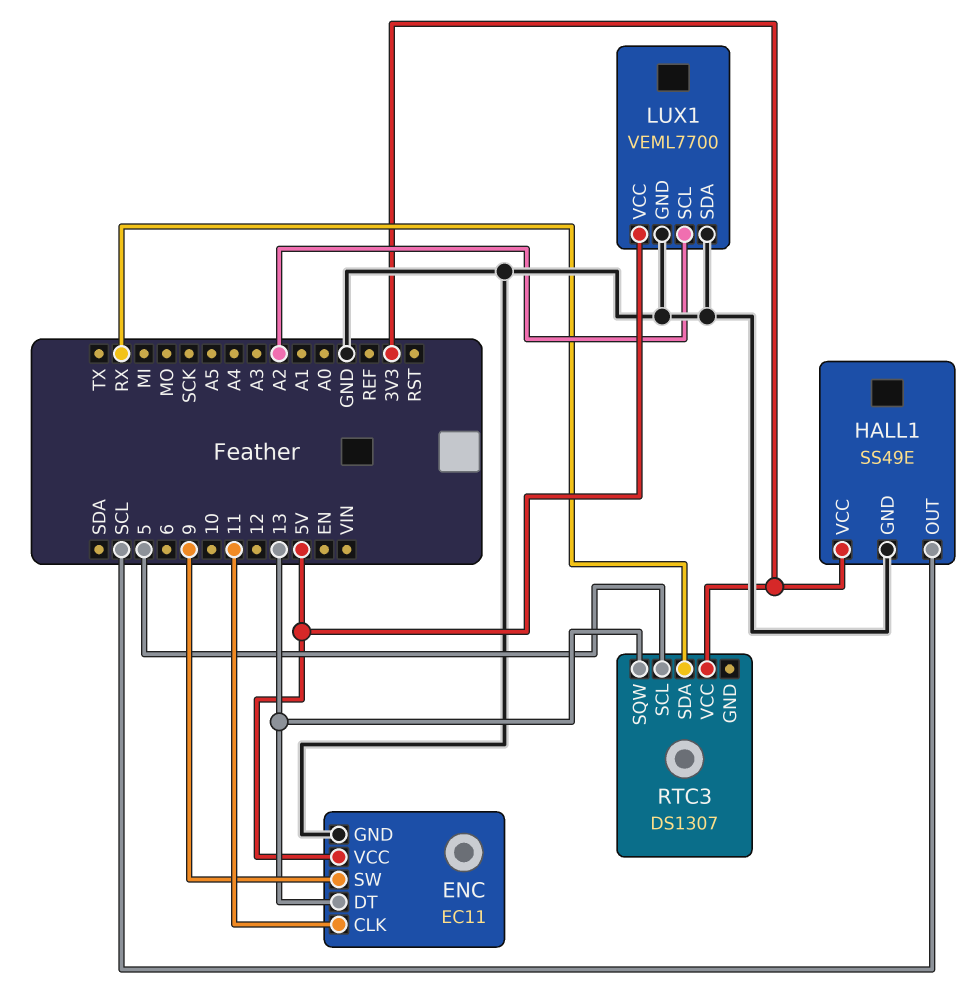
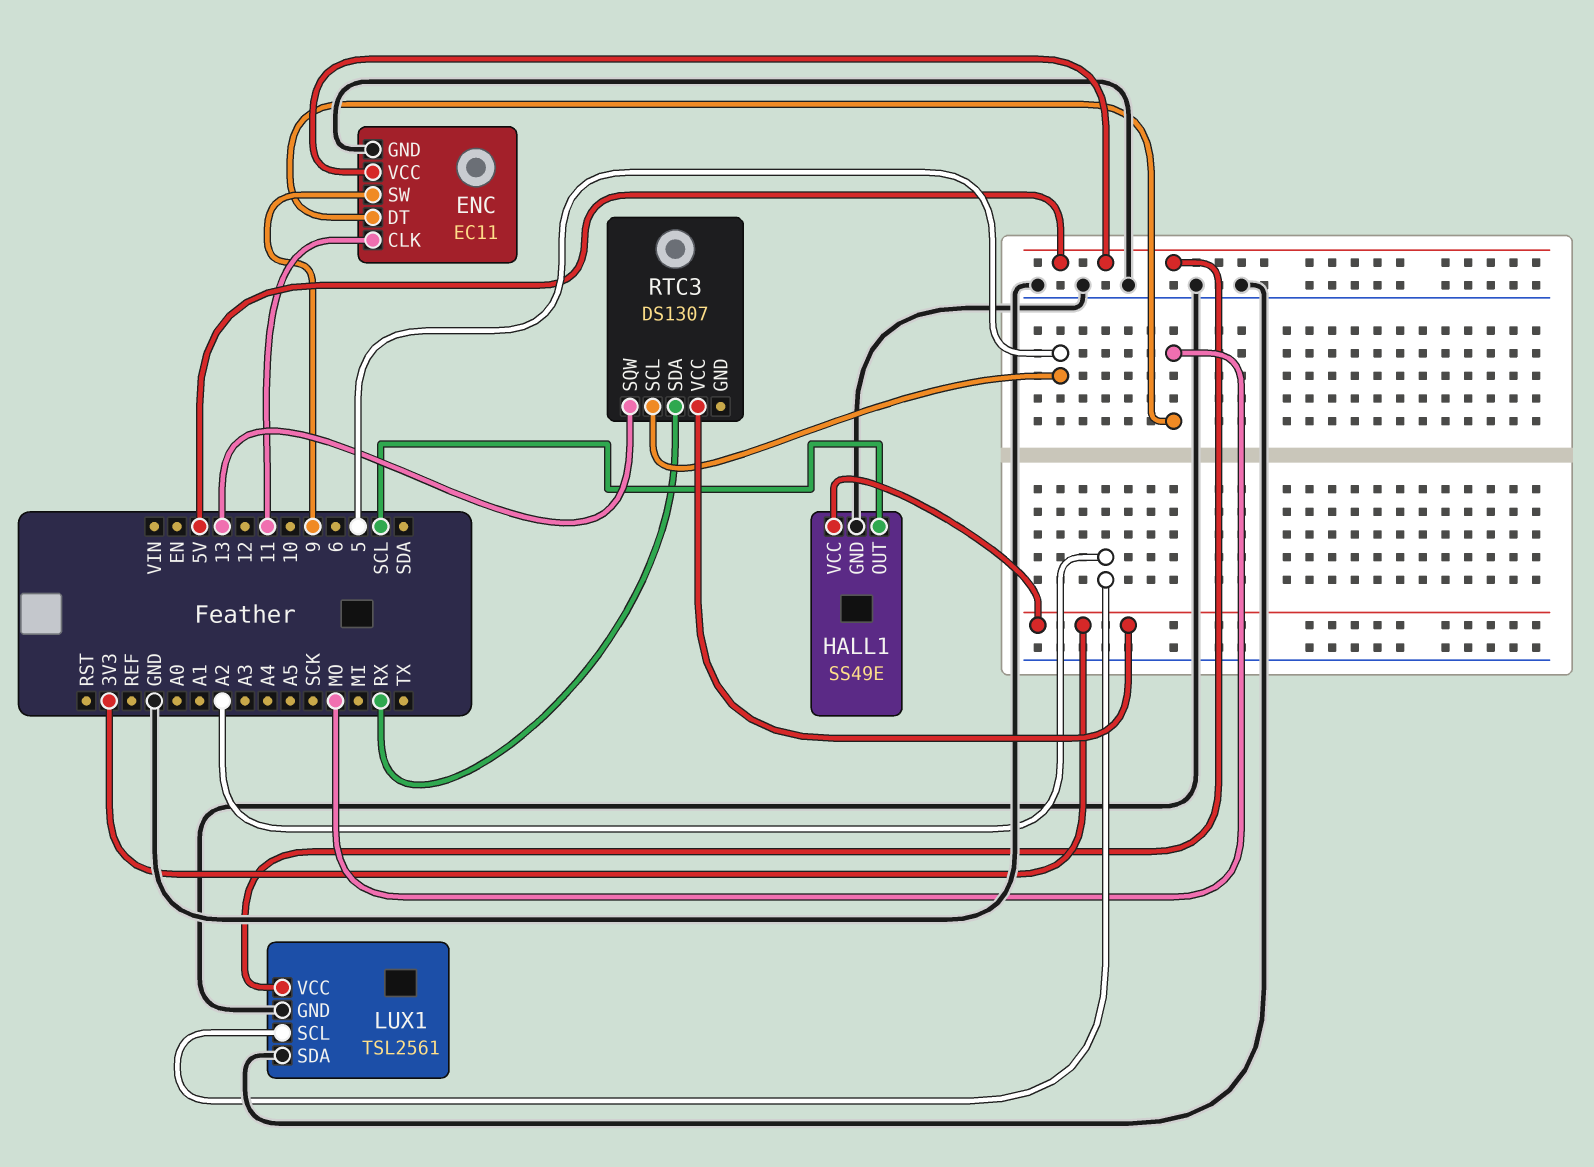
ENC pin DT: 13 -> MO
LUX1: VEML7700 -> TSL2561

